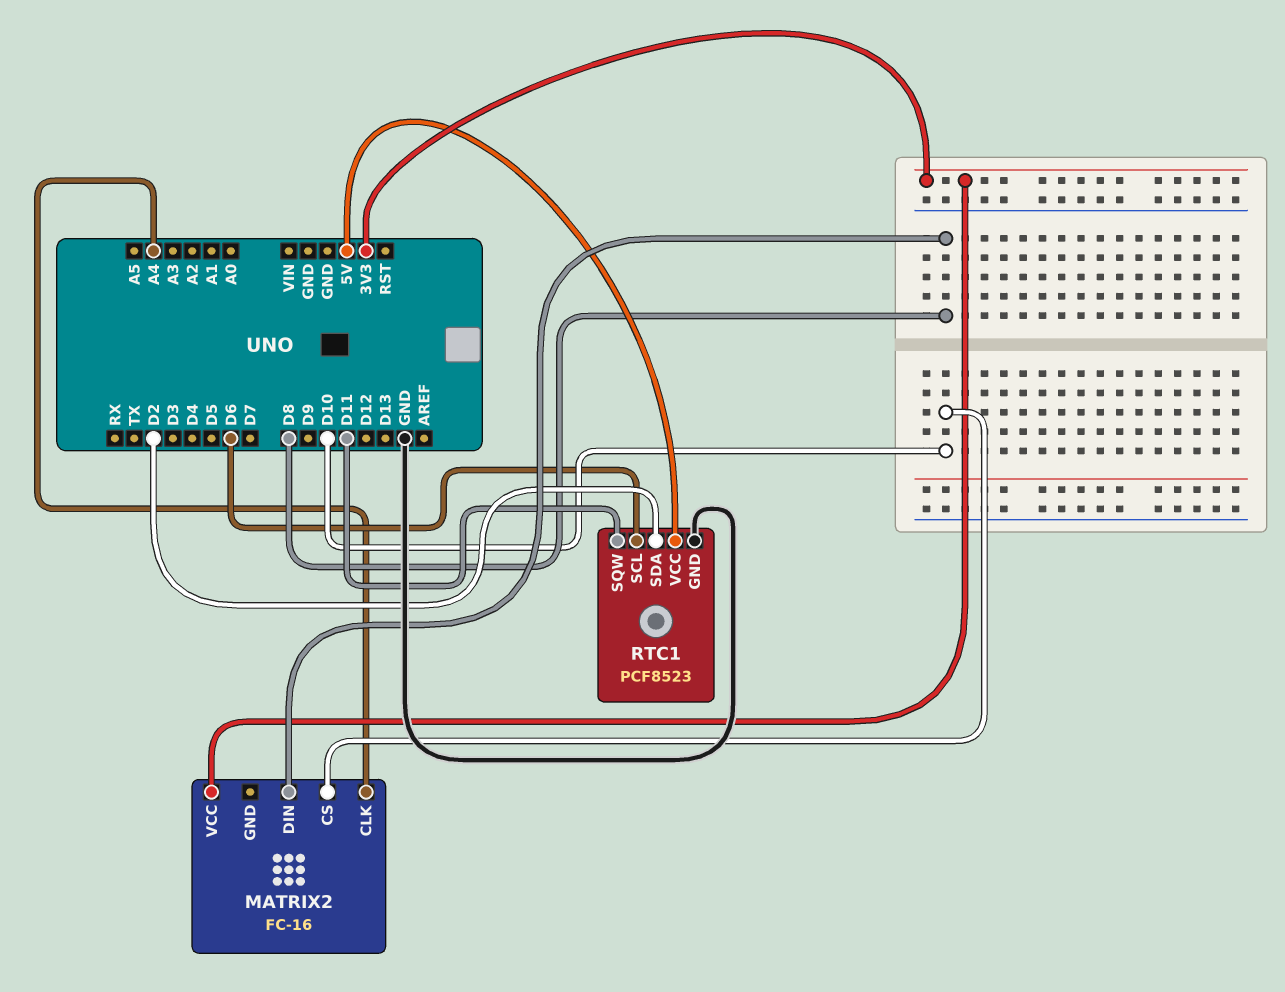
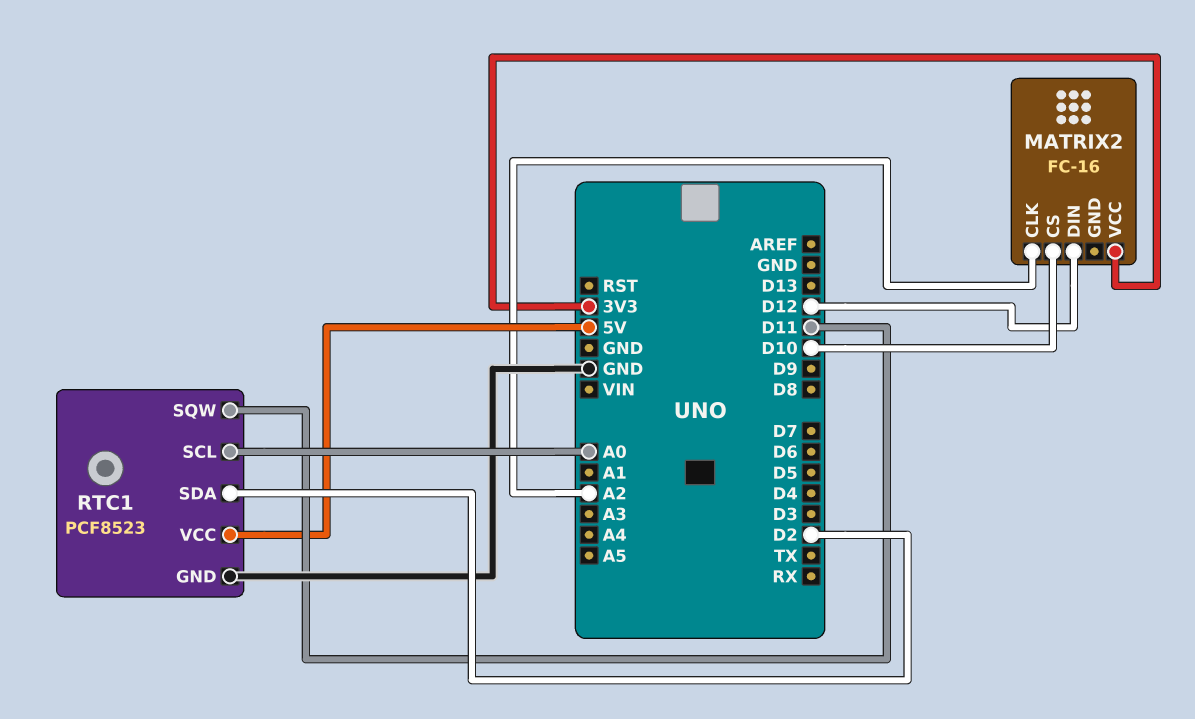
MATRIX2 pin CLK: A4 -> A2
MATRIX2 pin DIN: D8 -> D12
RTC1 pin SCL: D6 -> A0

